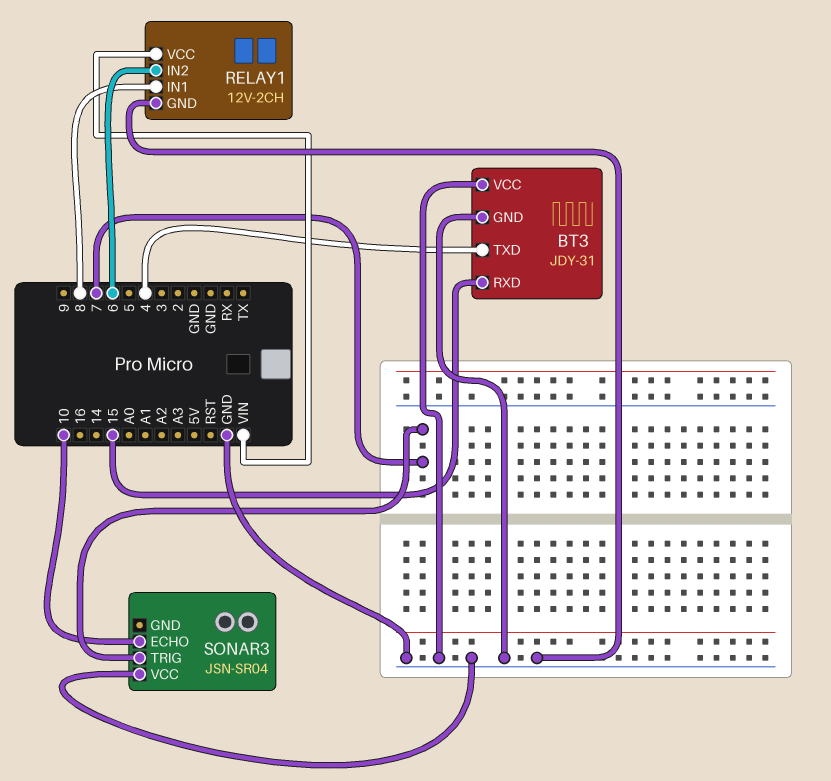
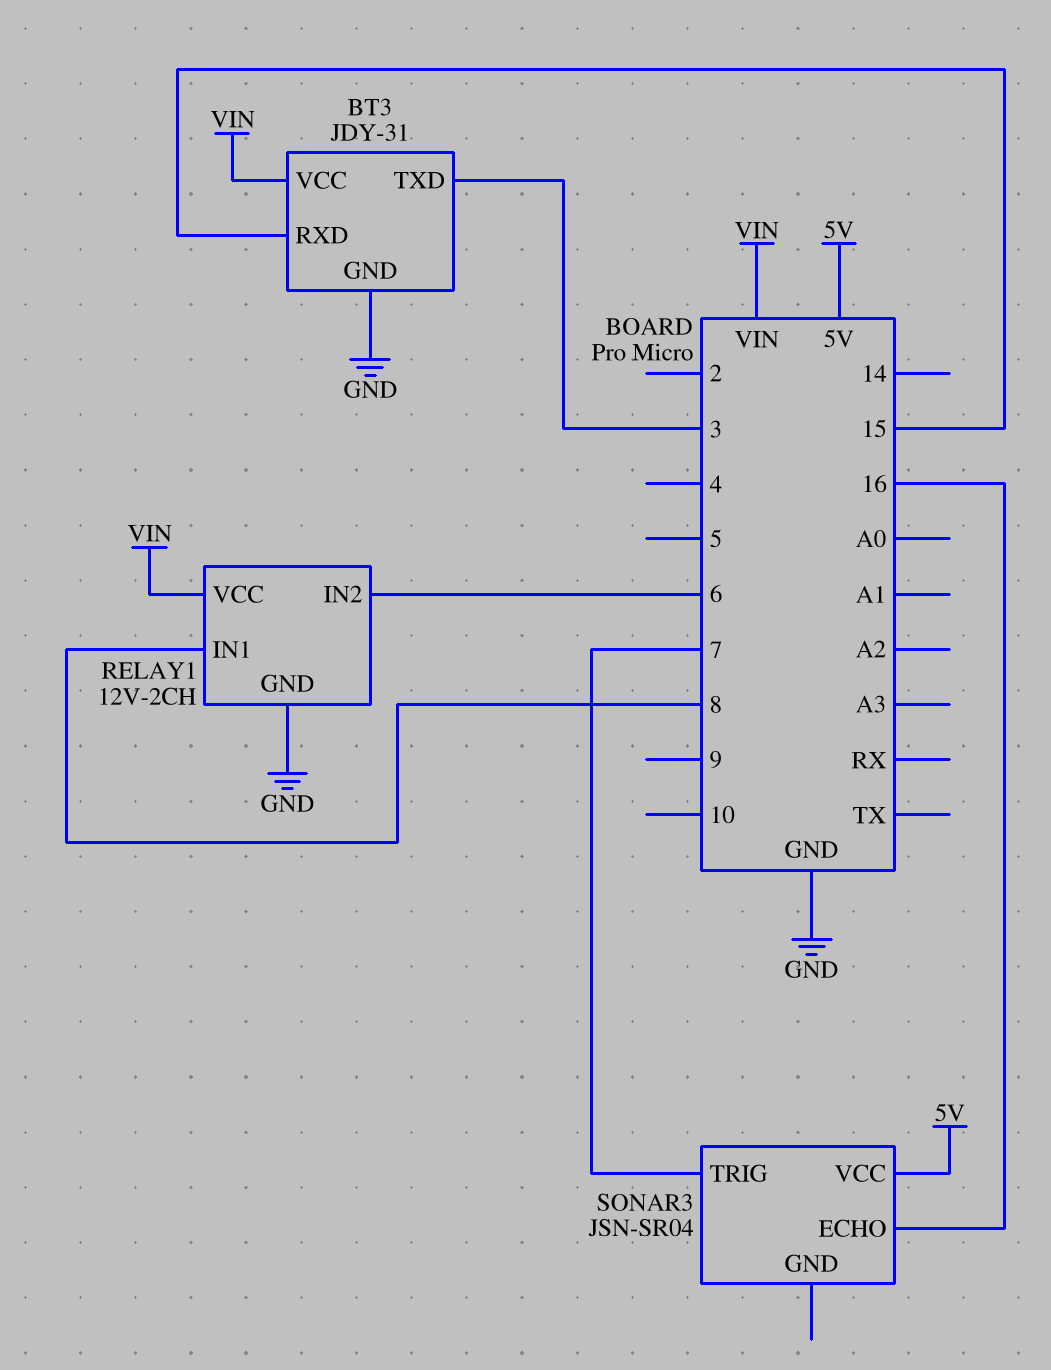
BT3 pin TXD: 4 -> 3
BT3 pin VCC: GND -> VIN
SONAR3 pin ECHO: 10 -> 16
SONAR3 pin VCC: GND -> 5V

